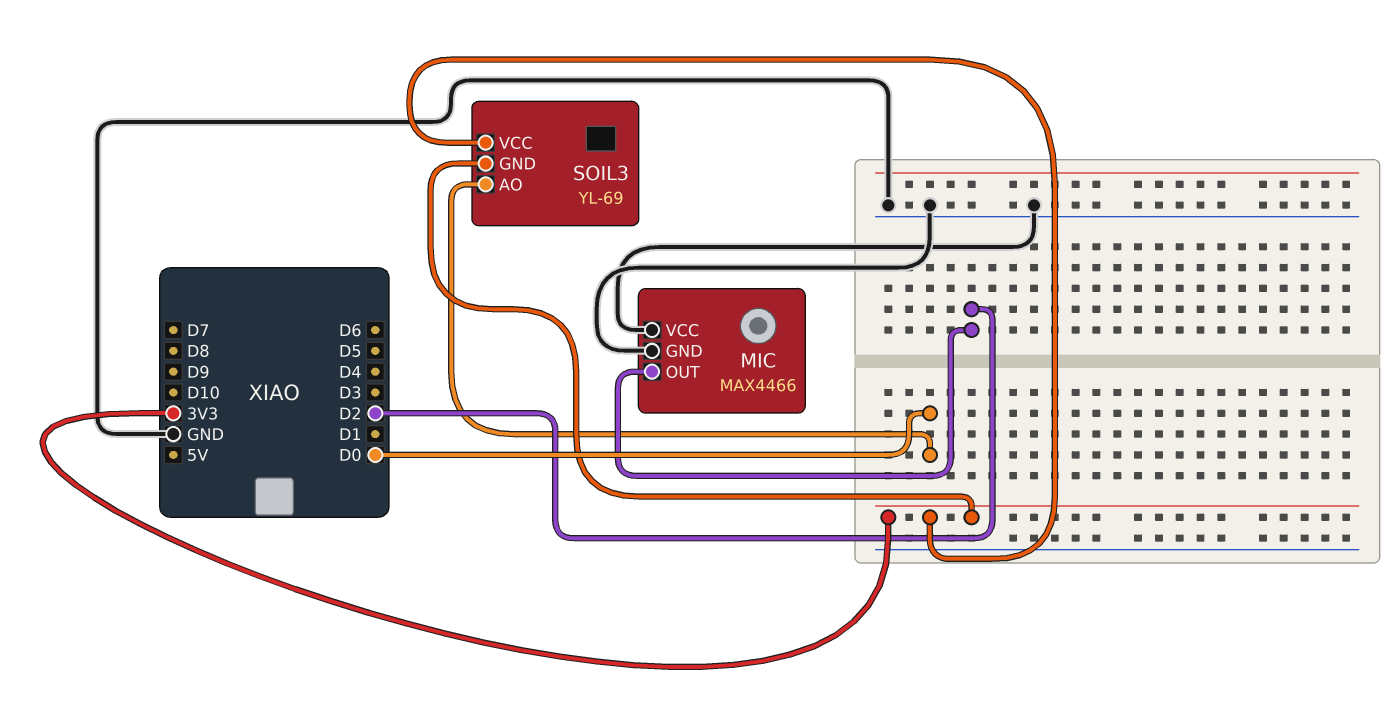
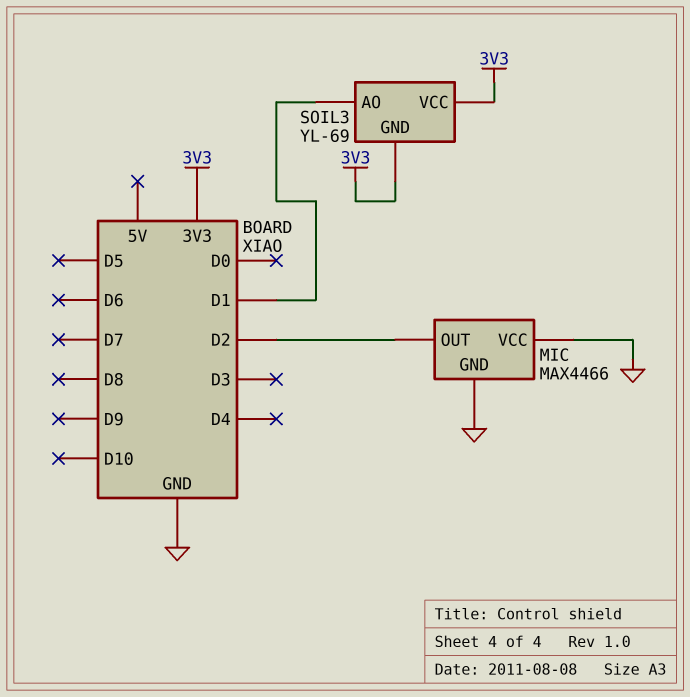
SOIL3 pin AO: D0 -> D1

